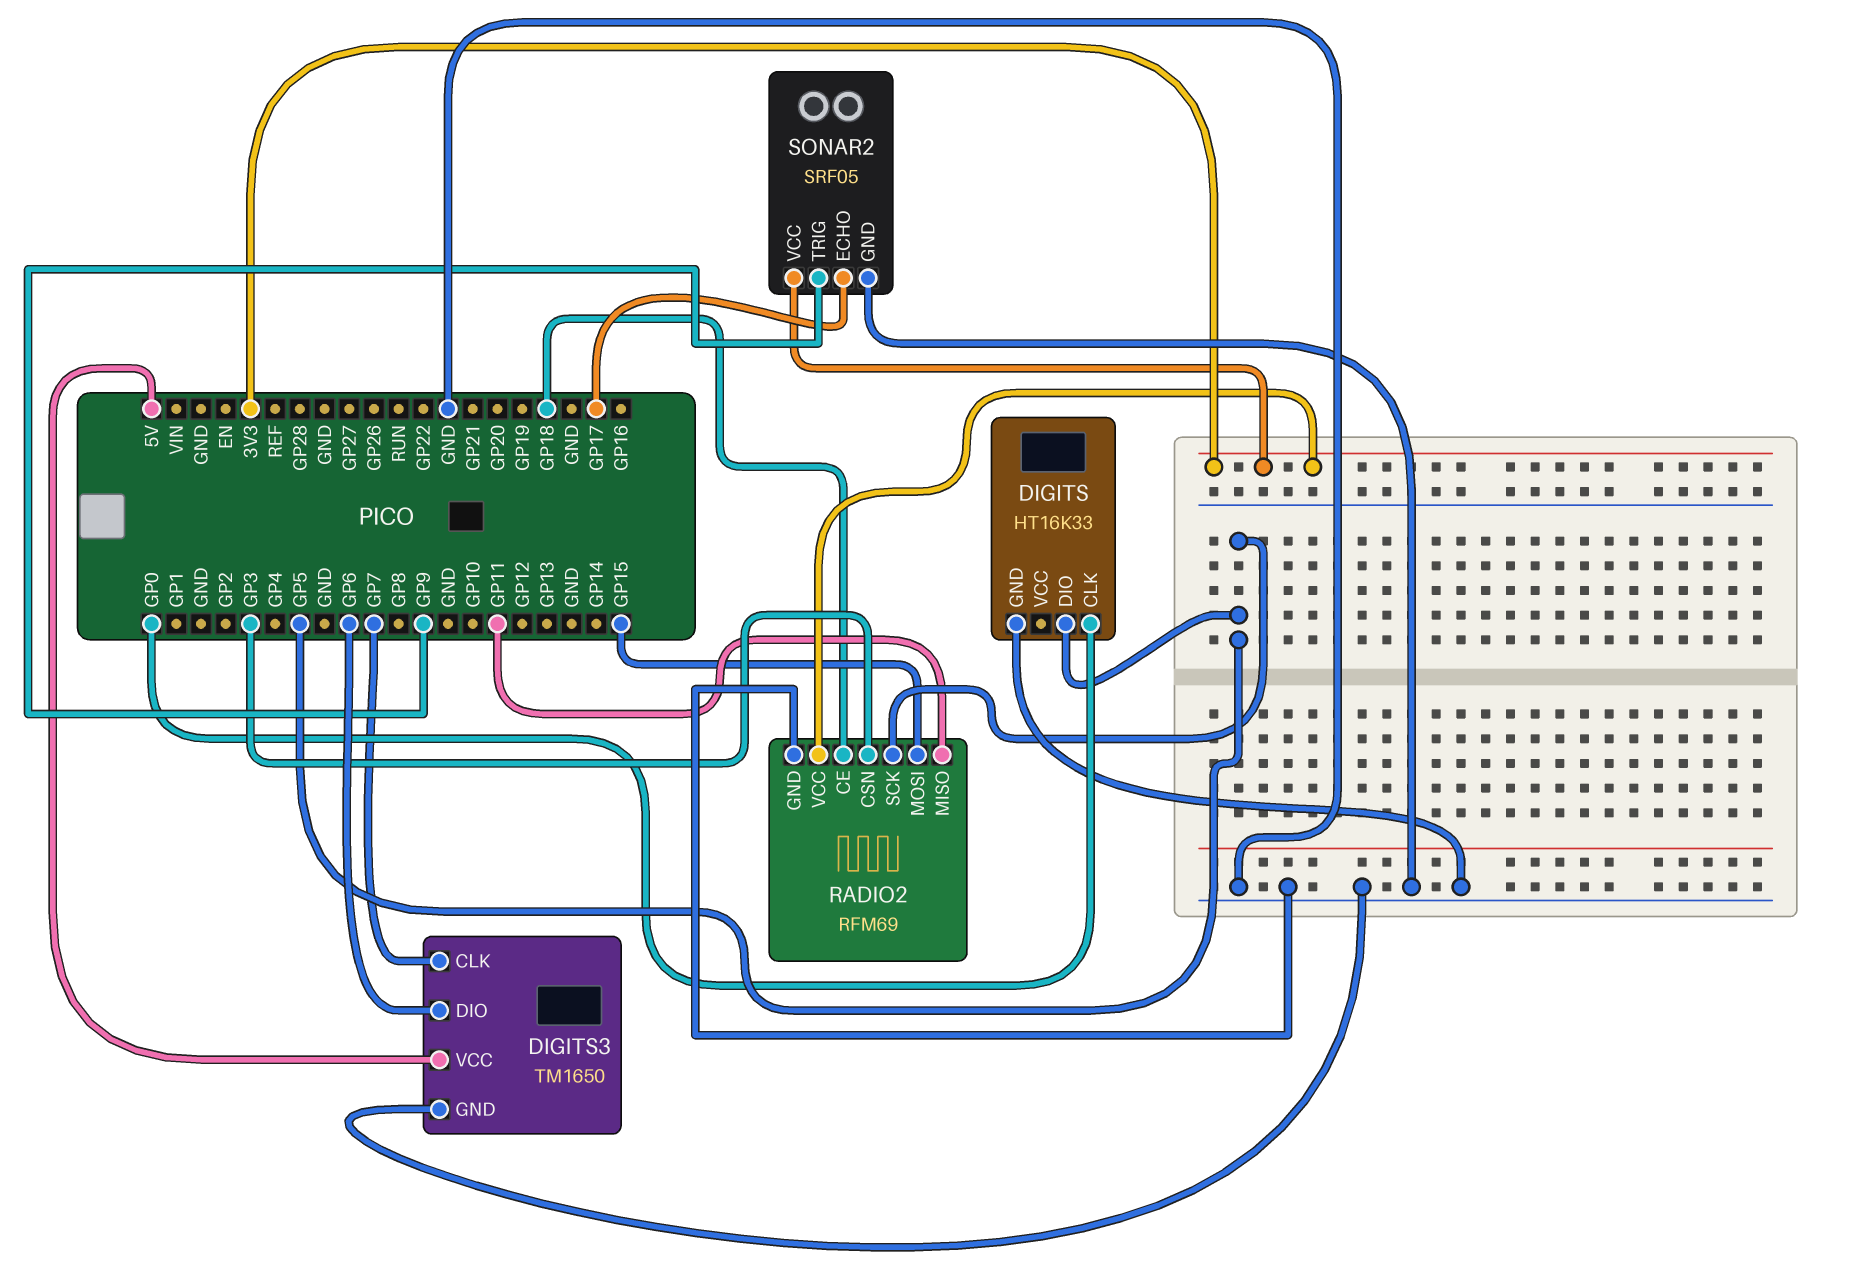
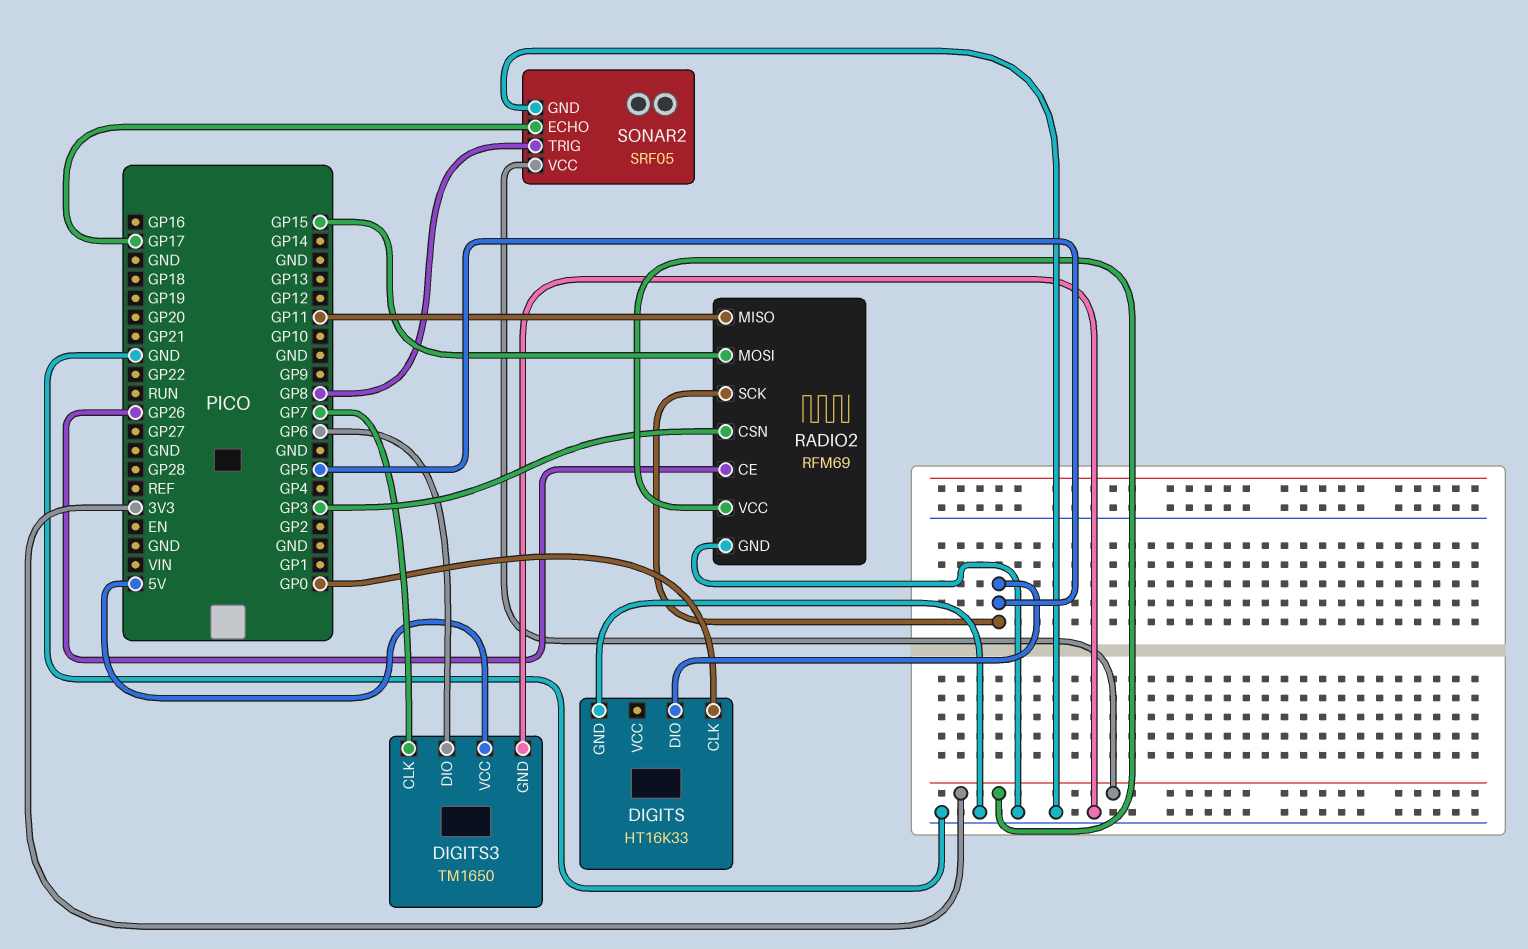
RADIO2 pin CE: GP18 -> GP26
SONAR2 pin TRIG: GP9 -> GP8

